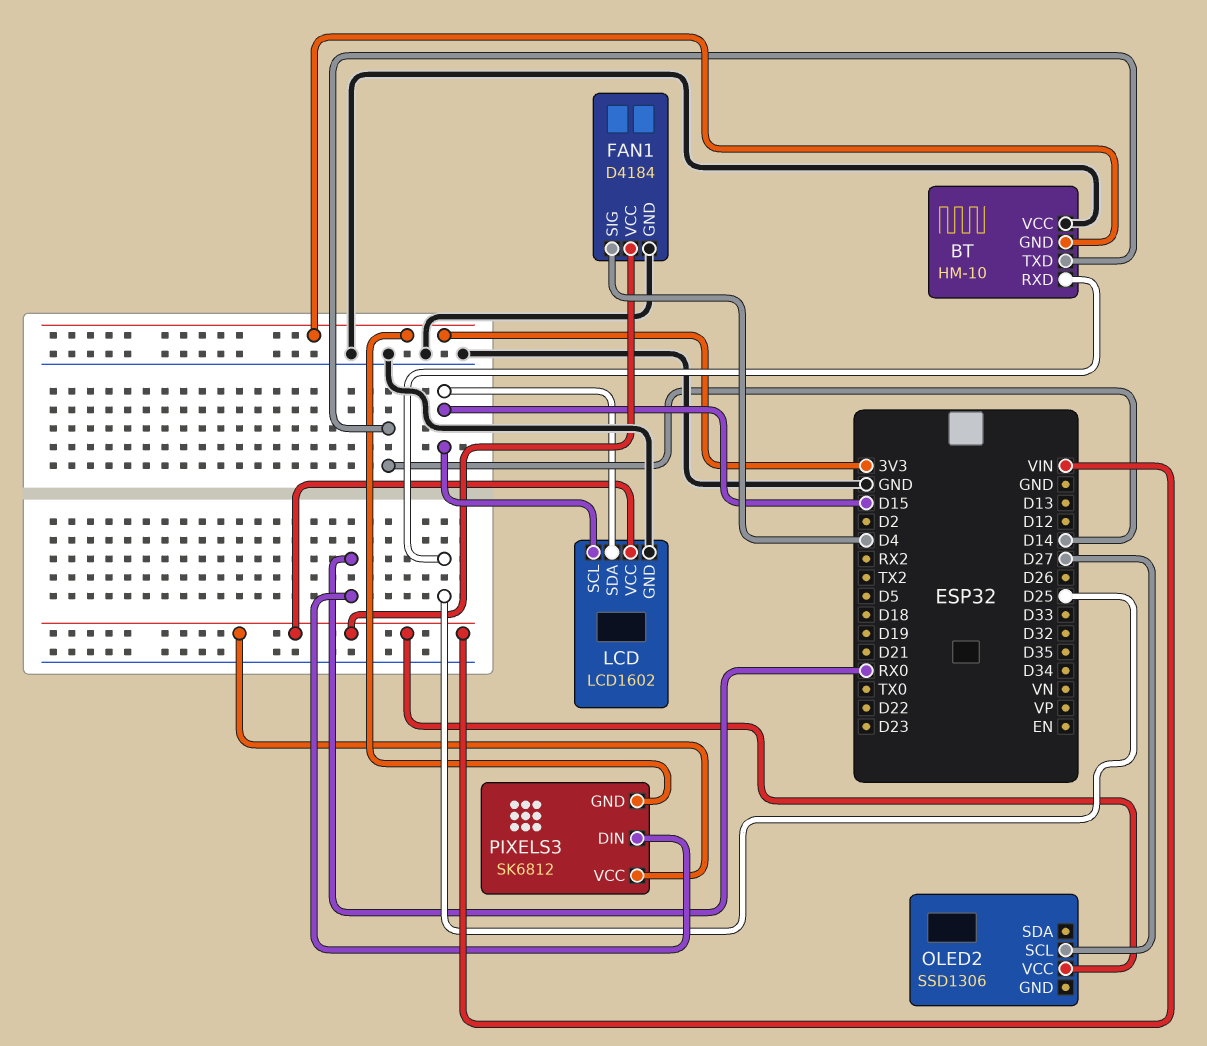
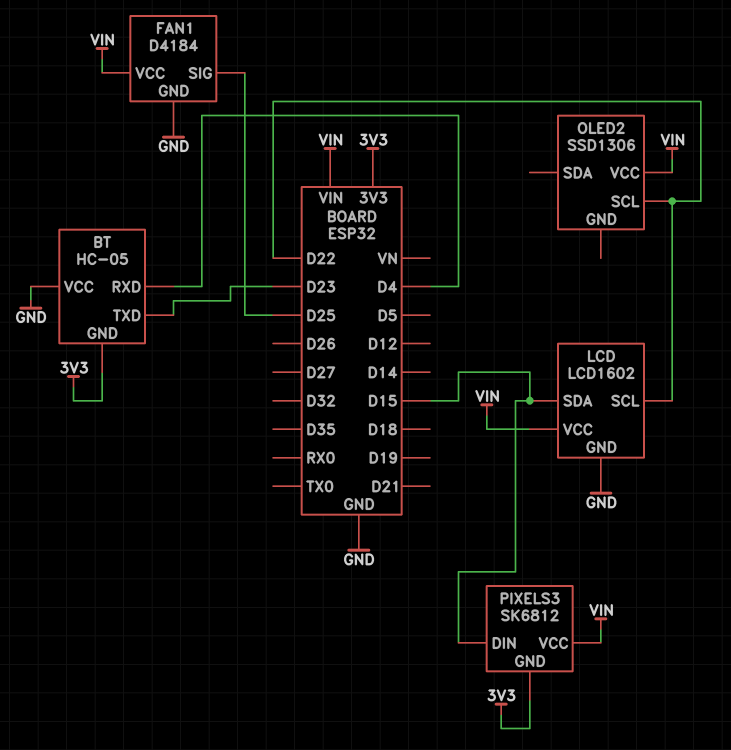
BT: HM-10 -> HC-05
BT pin RXD: D25 -> D4
BT pin TXD: D14 -> D23
FAN1 pin SIG: D4 -> D25
LCD pin SCL: D15 -> D22
OLED2 pin SCL: D27 -> D22
PIXELS3 pin DIN: RX0 -> D15

